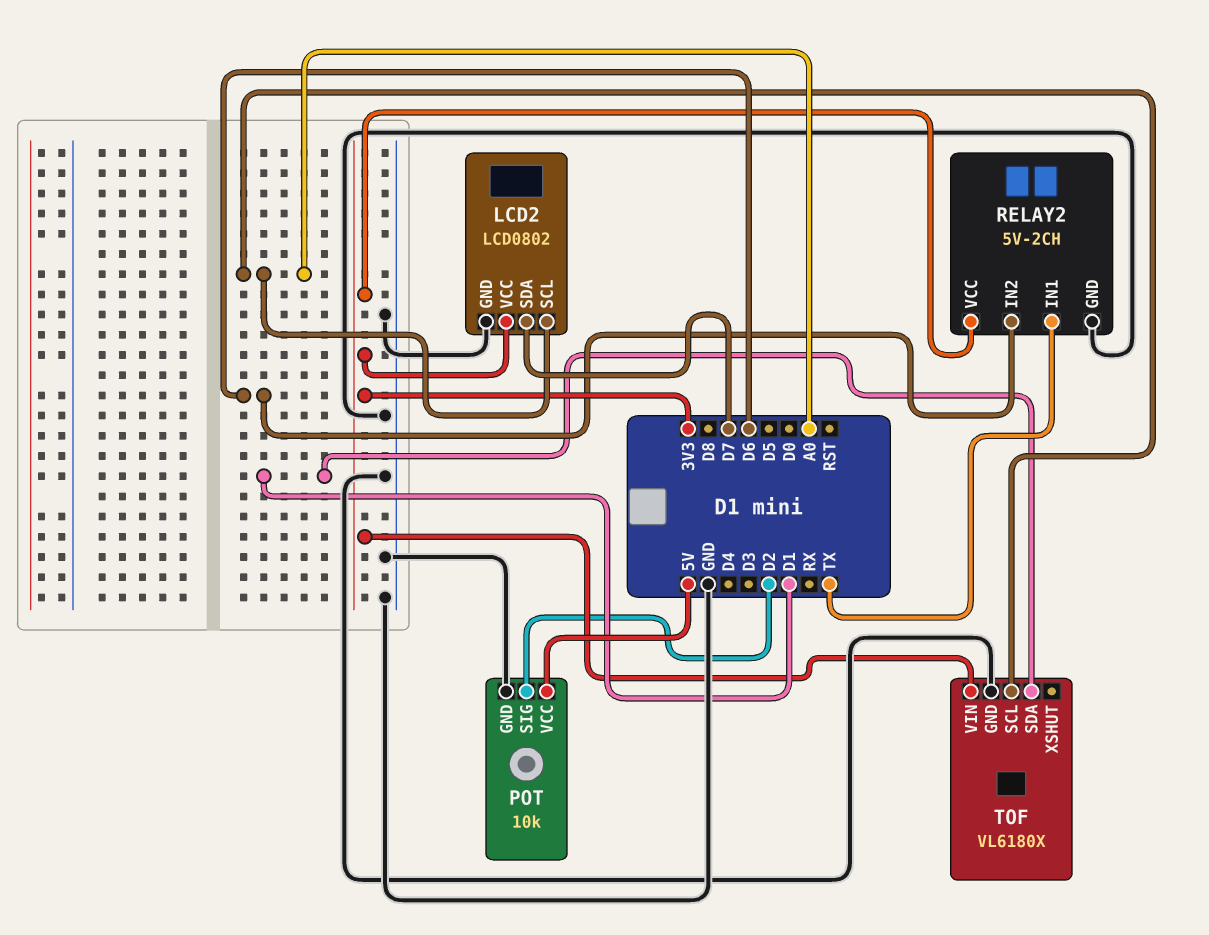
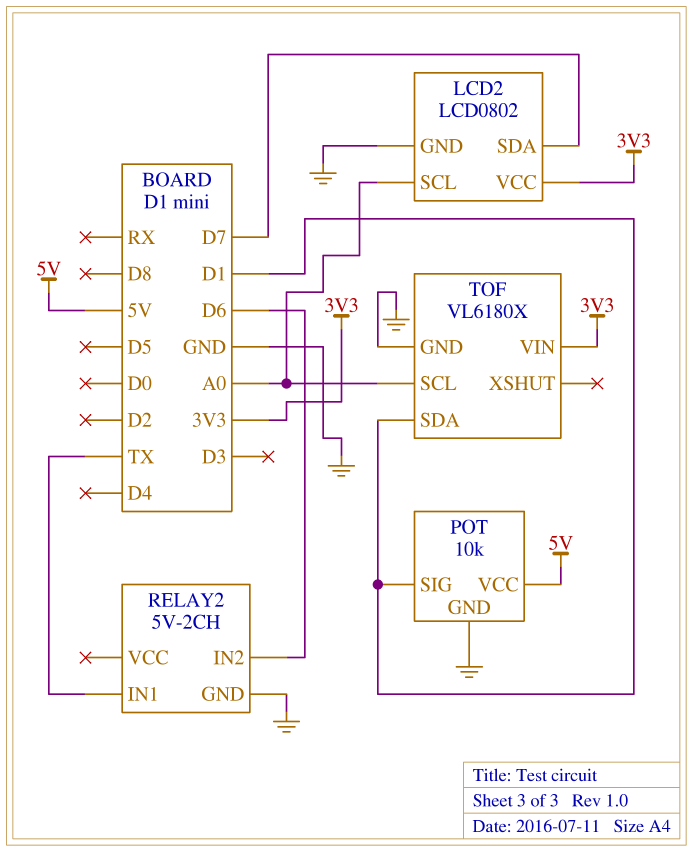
POT pin SIG: D2 -> D1
RELAY2 pin VCC: 3V3 -> none

